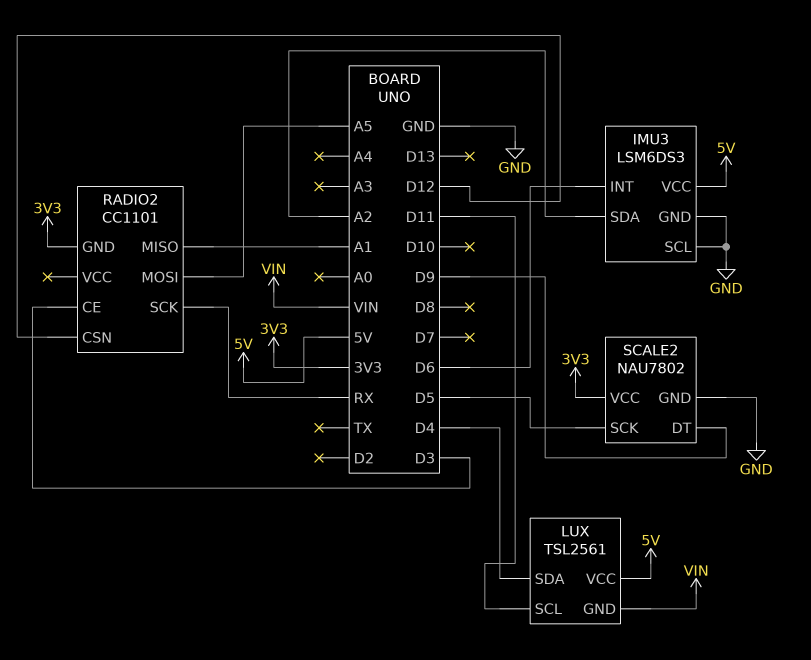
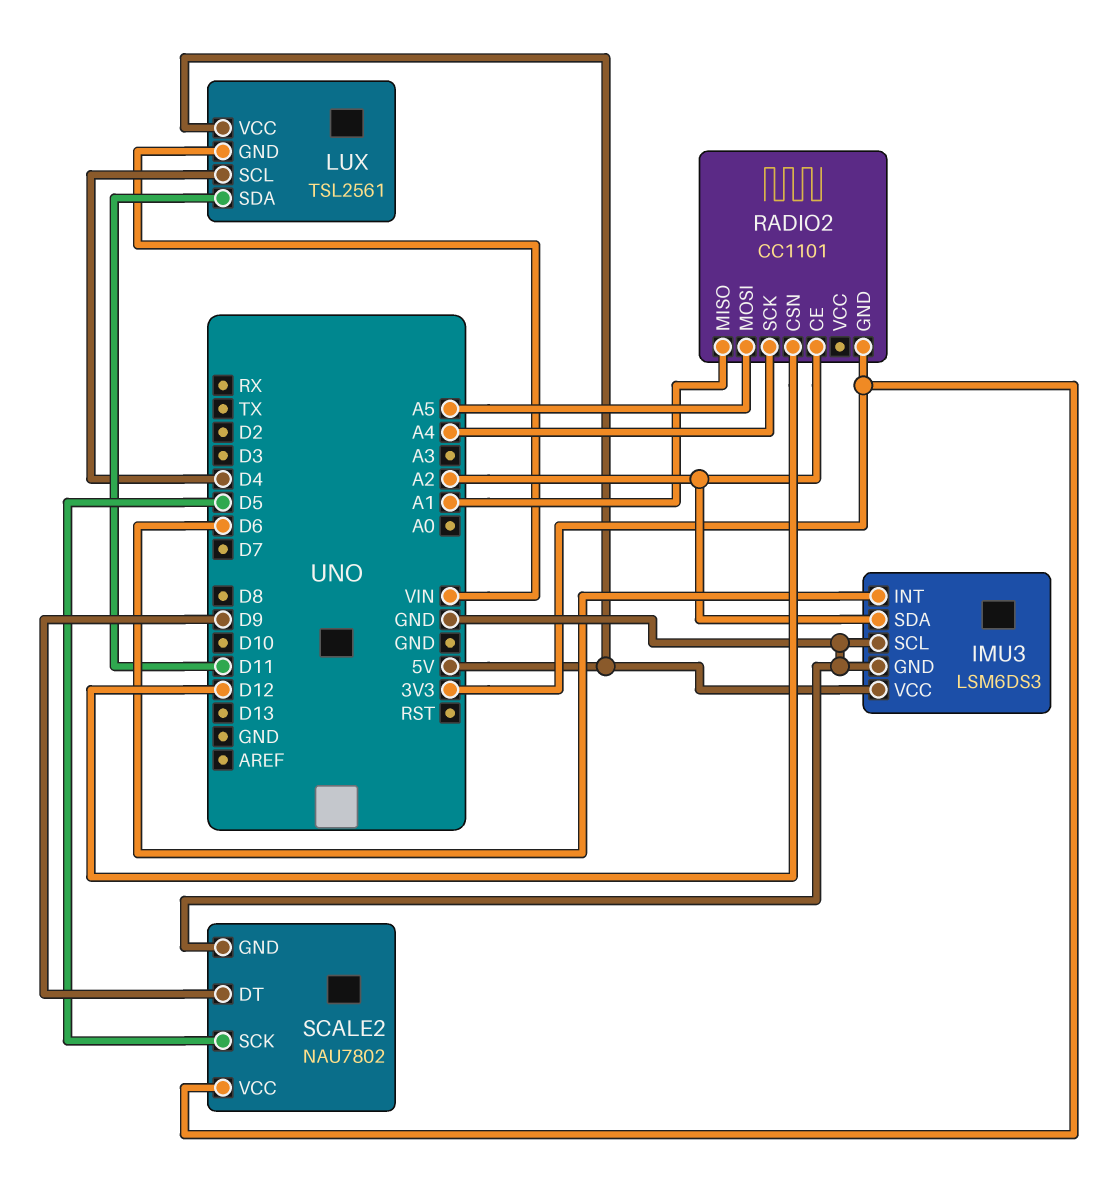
LUX pin SCL: D11 -> D4
LUX pin SDA: D4 -> D11
RADIO2 pin CE: D3 -> A2
RADIO2 pin SCK: RX -> A4

